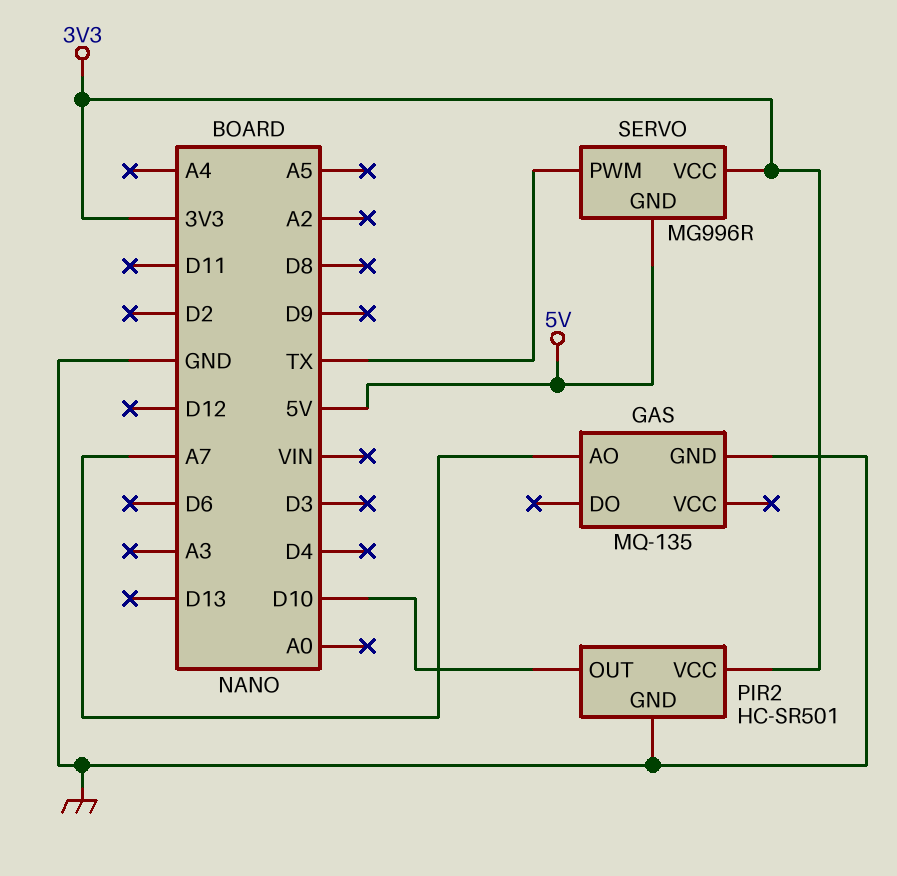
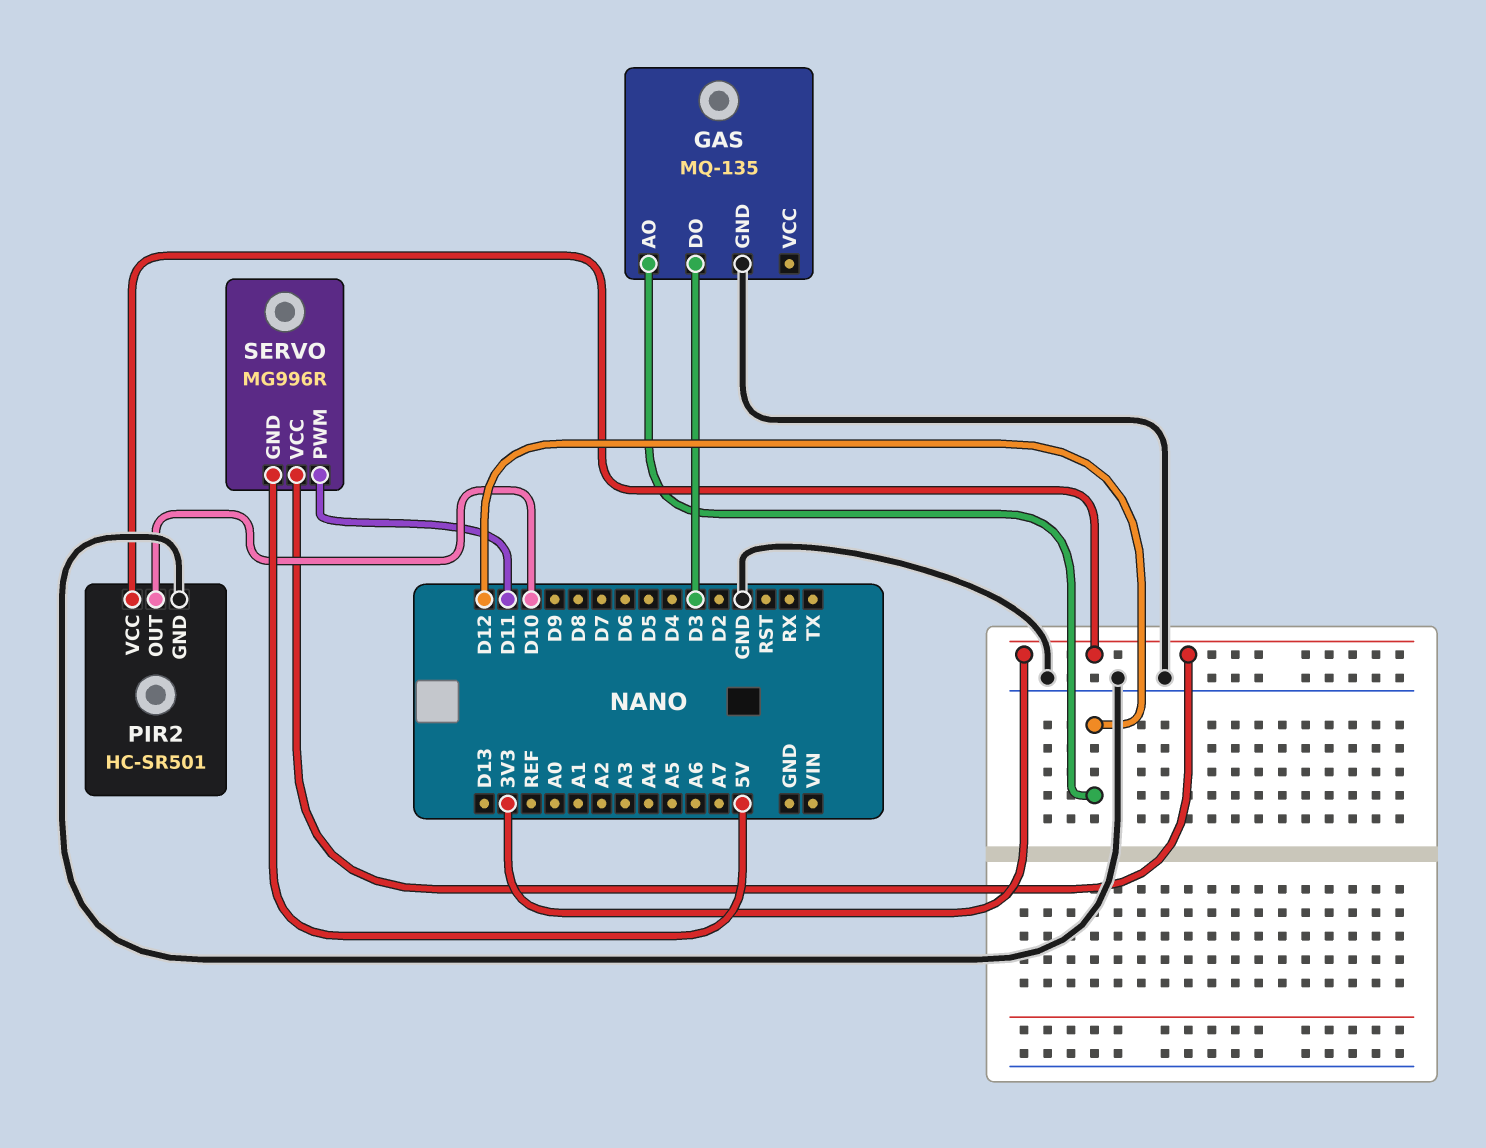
GAS pin AO: A7 -> D12
GAS pin DO: none -> D3
SERVO pin PWM: TX -> D11

